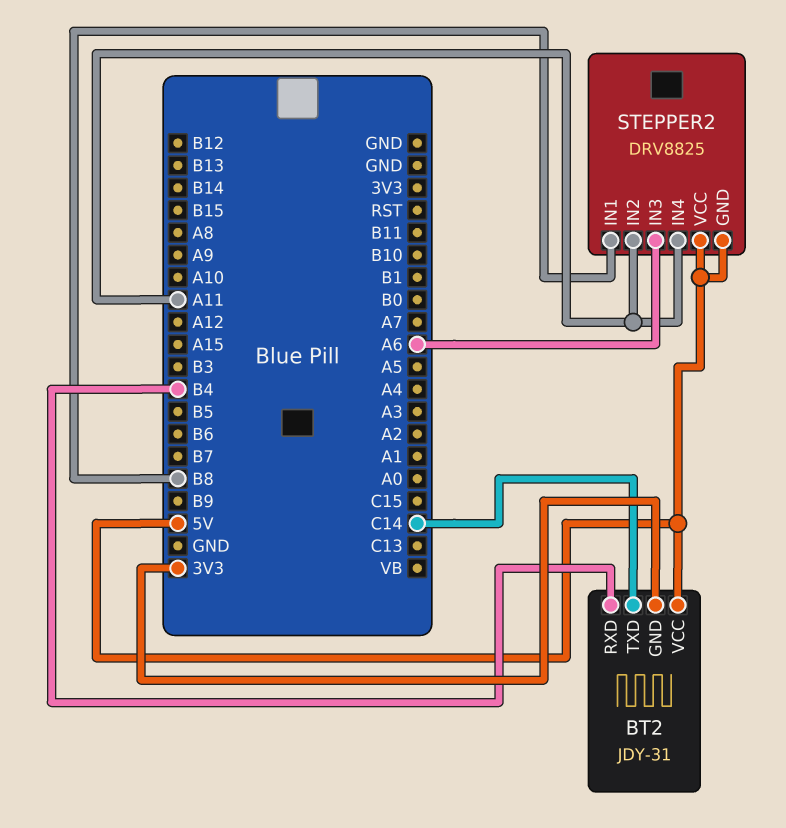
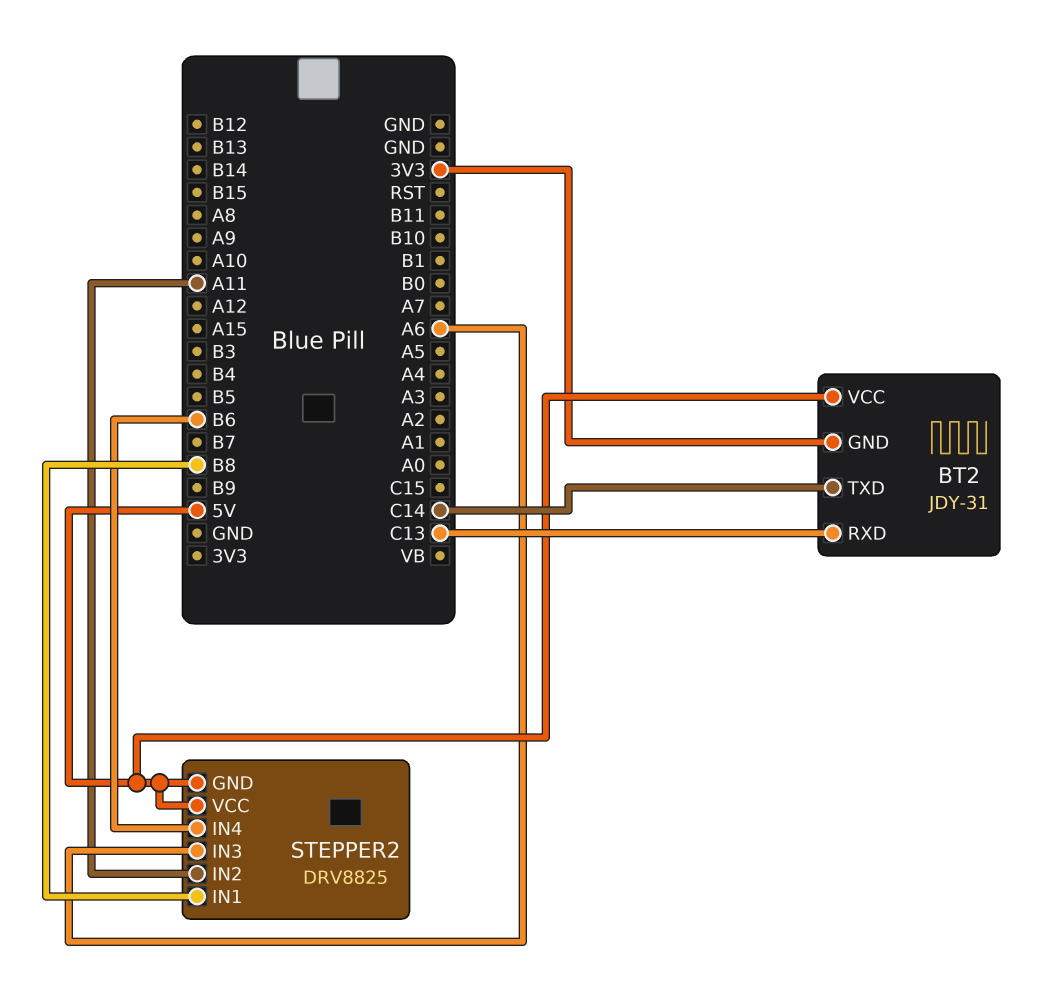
BT2 pin RXD: B4 -> C13
STEPPER2 pin IN4: A11 -> B6

